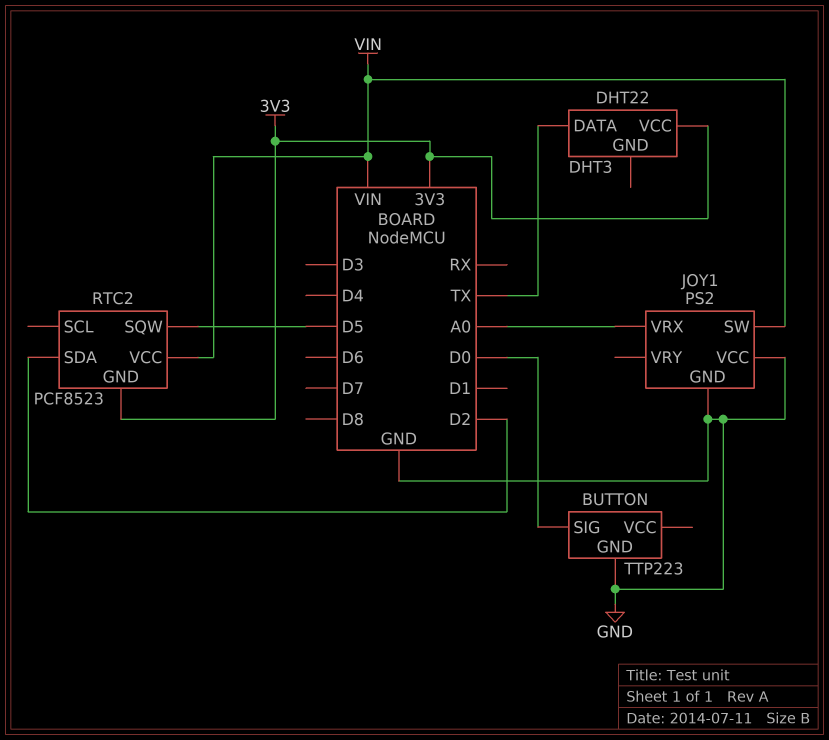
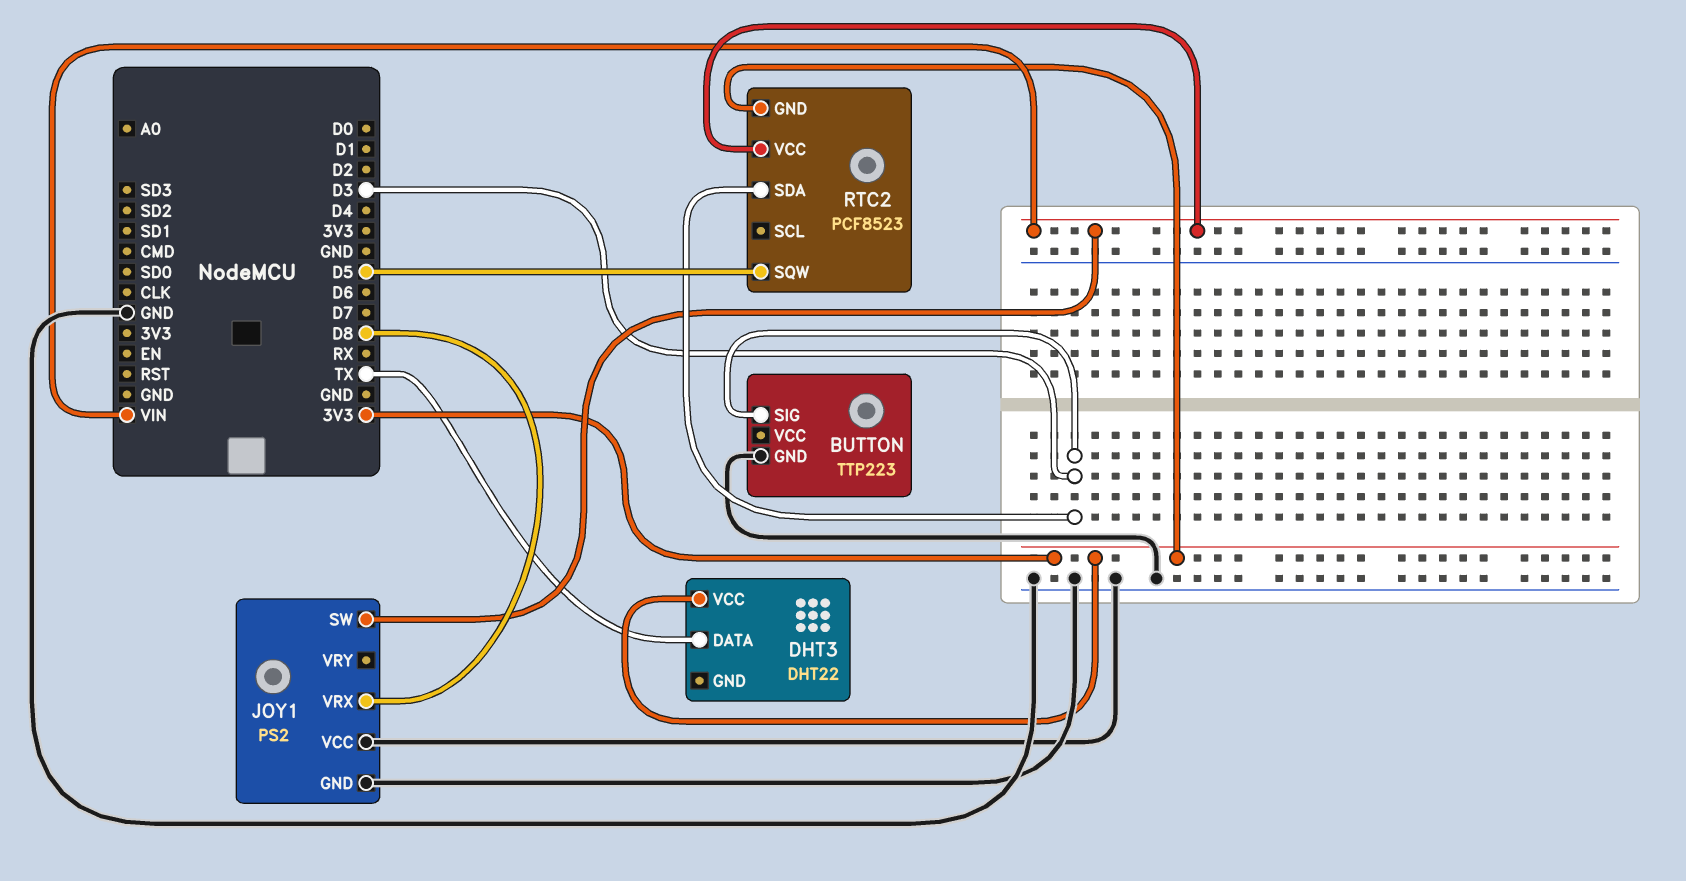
BUTTON pin SIG: D0 -> D3
JOY1 pin VRX: A0 -> D8
RTC2 pin SDA: D2 -> D3

